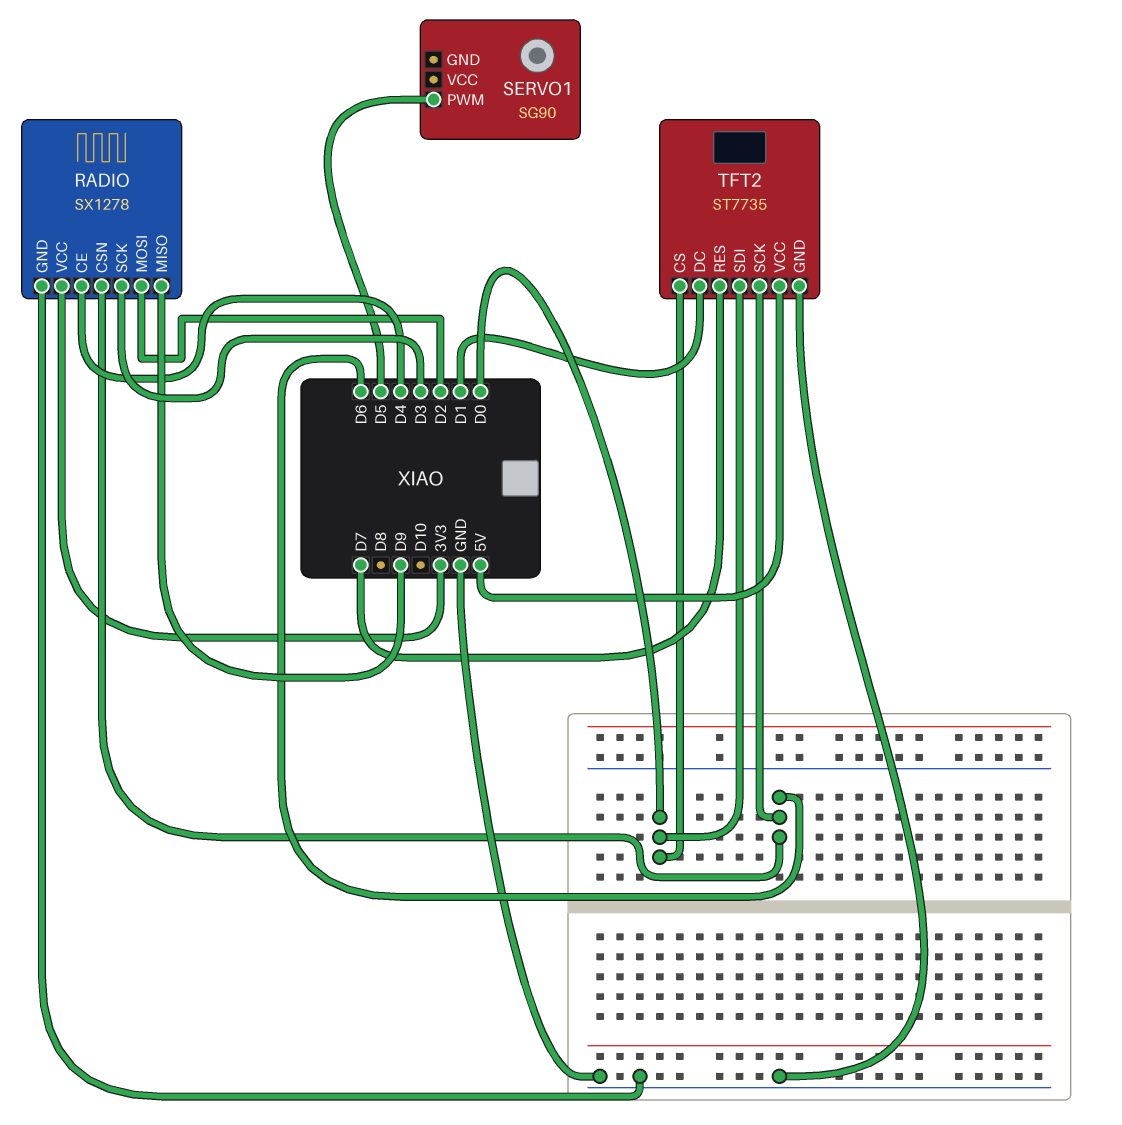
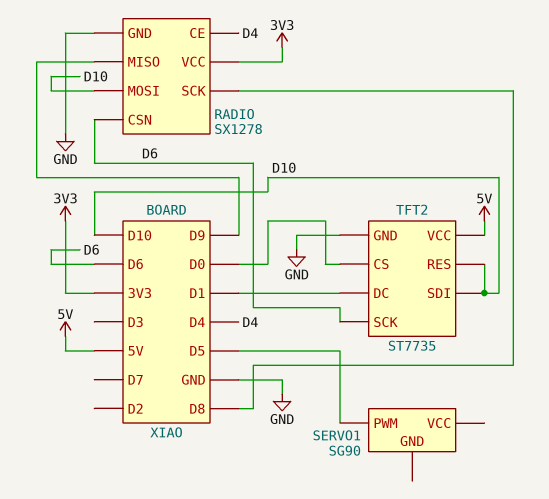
RADIO pin MOSI: D2 -> D10
RADIO pin SCK: D3 -> D8
TFT2 pin RES: D7 -> D10
TFT2 pin SDI: D0 -> D10

